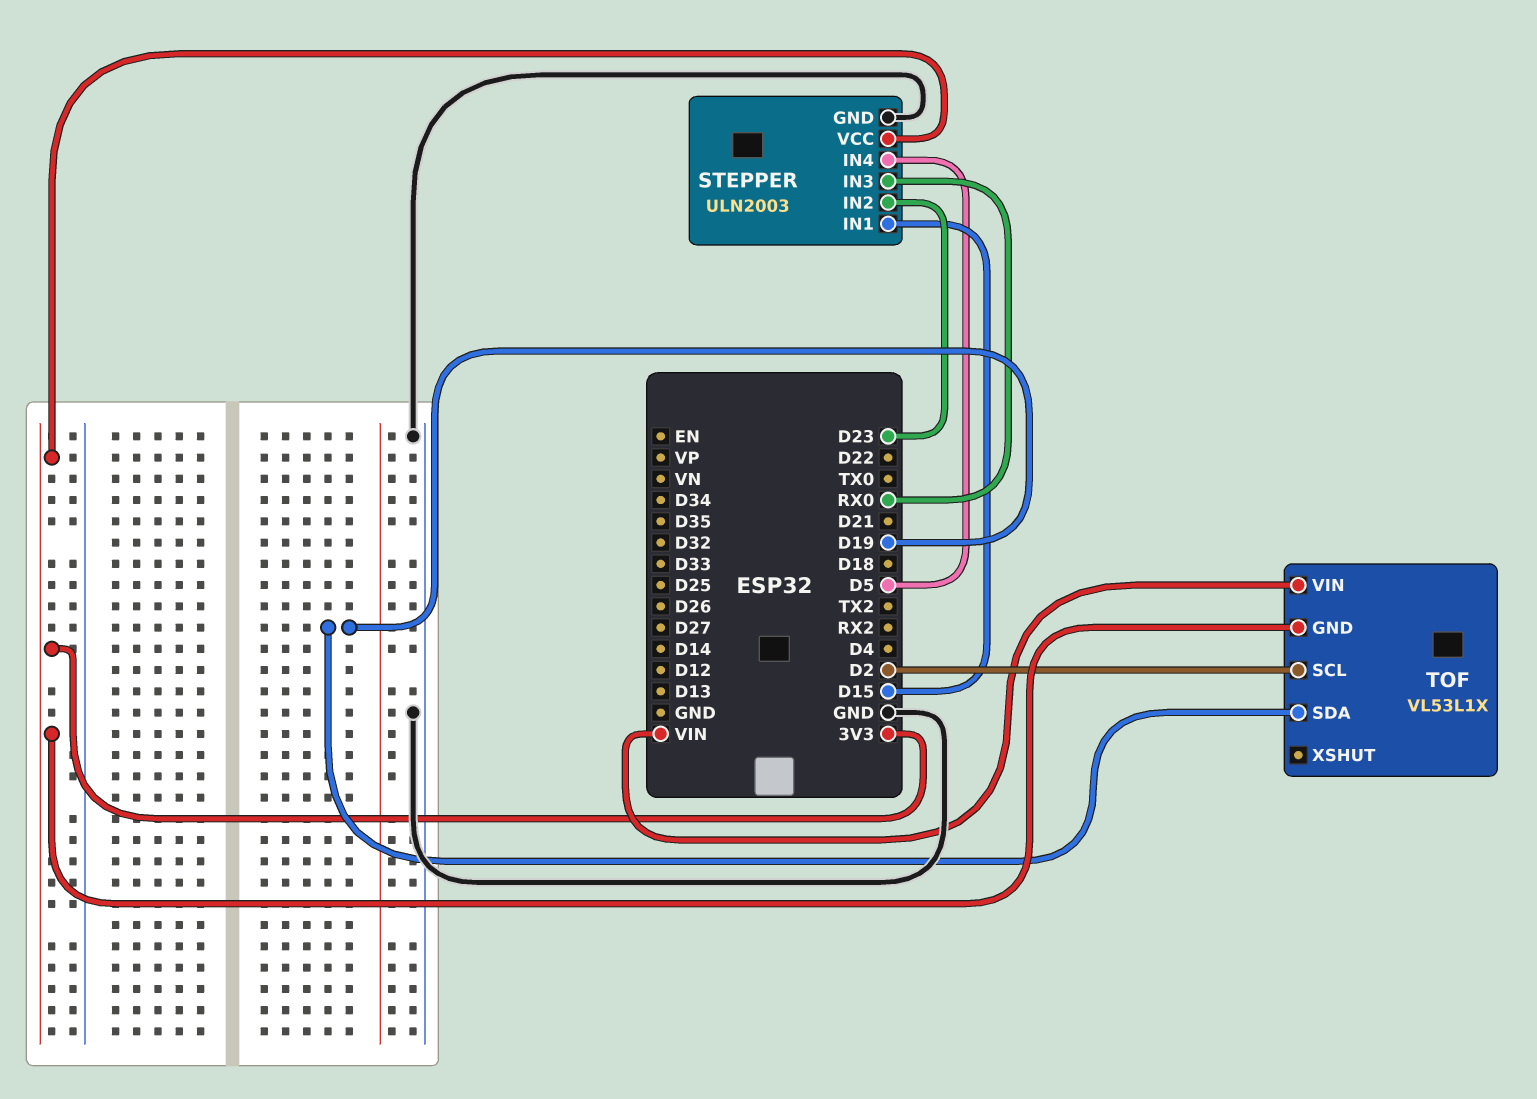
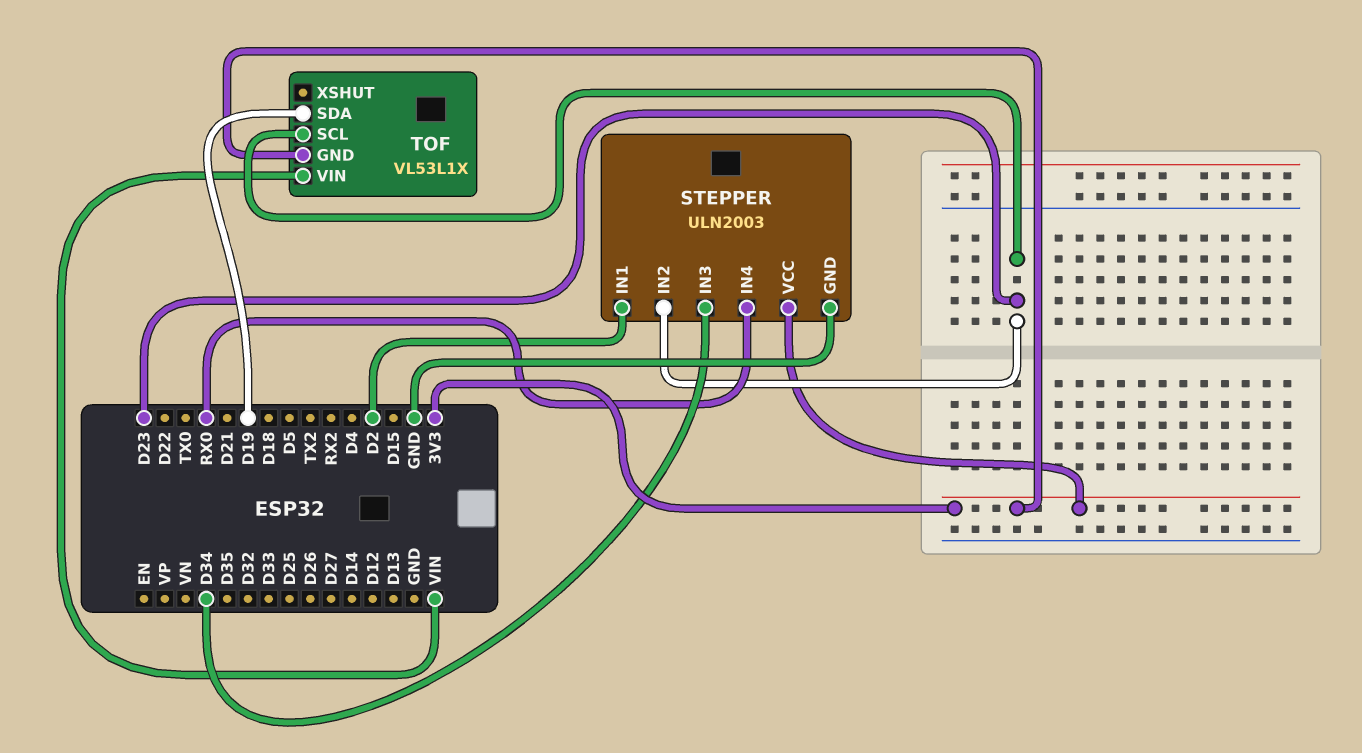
STEPPER pin IN1: D15 -> D2
STEPPER pin IN3: RX0 -> D34
STEPPER pin IN4: D5 -> RX0
TOF pin SCL: D2 -> D23

